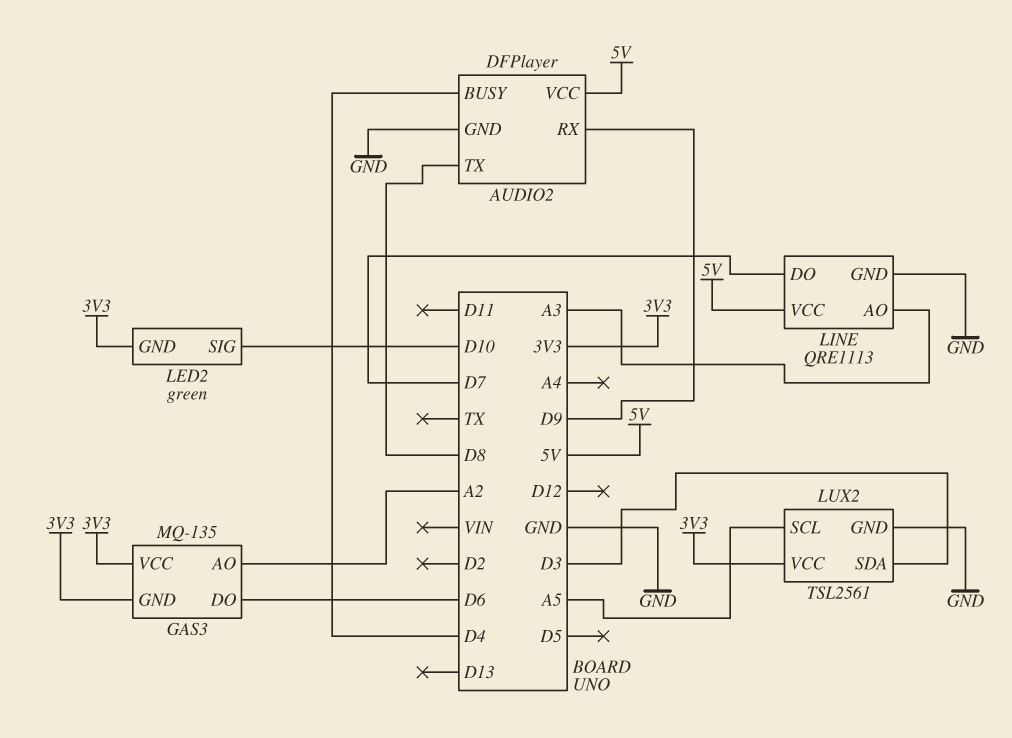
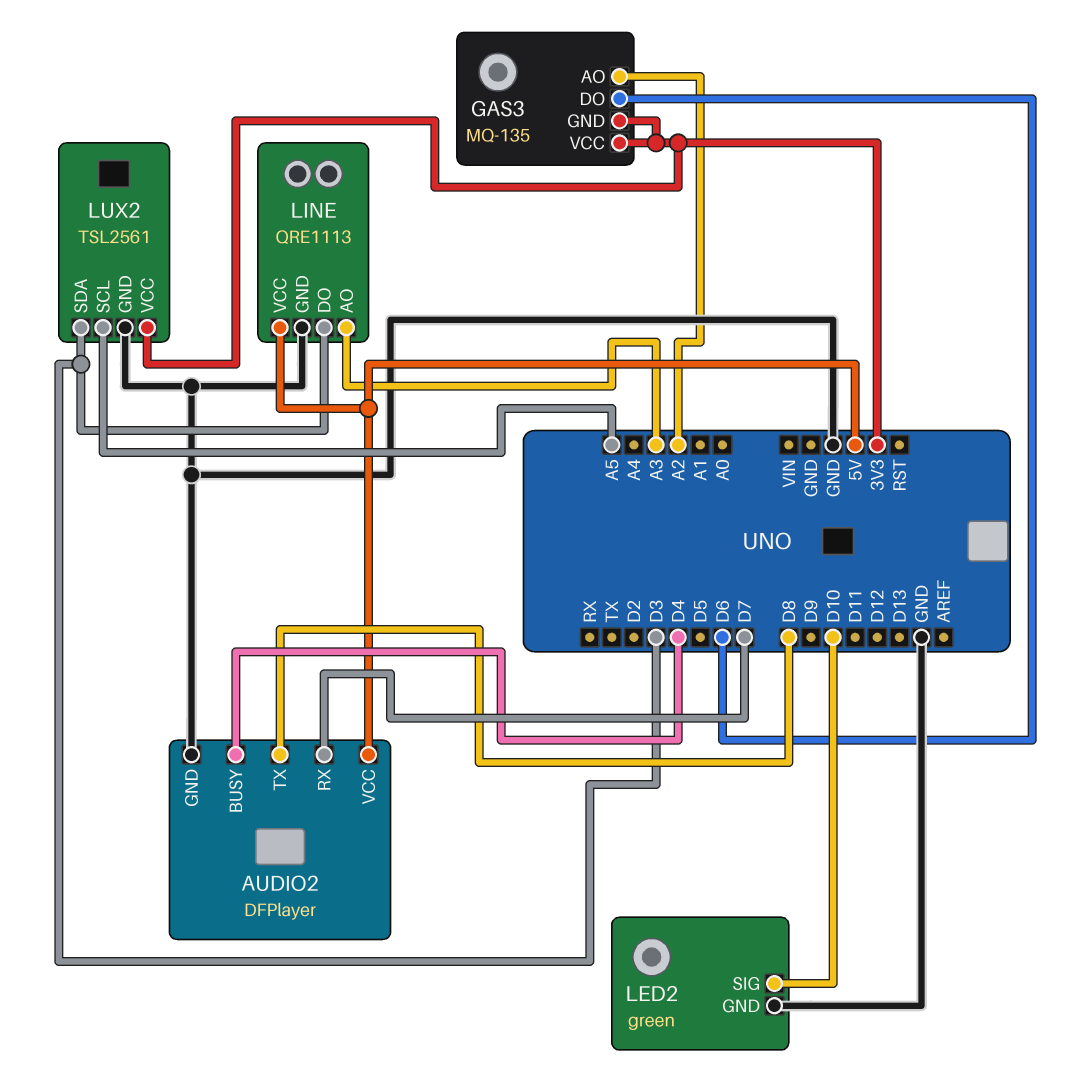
AUDIO2 pin RX: D9 -> D7
LED2 pin GND: 3V3 -> GND
LINE pin DO: D7 -> D3

